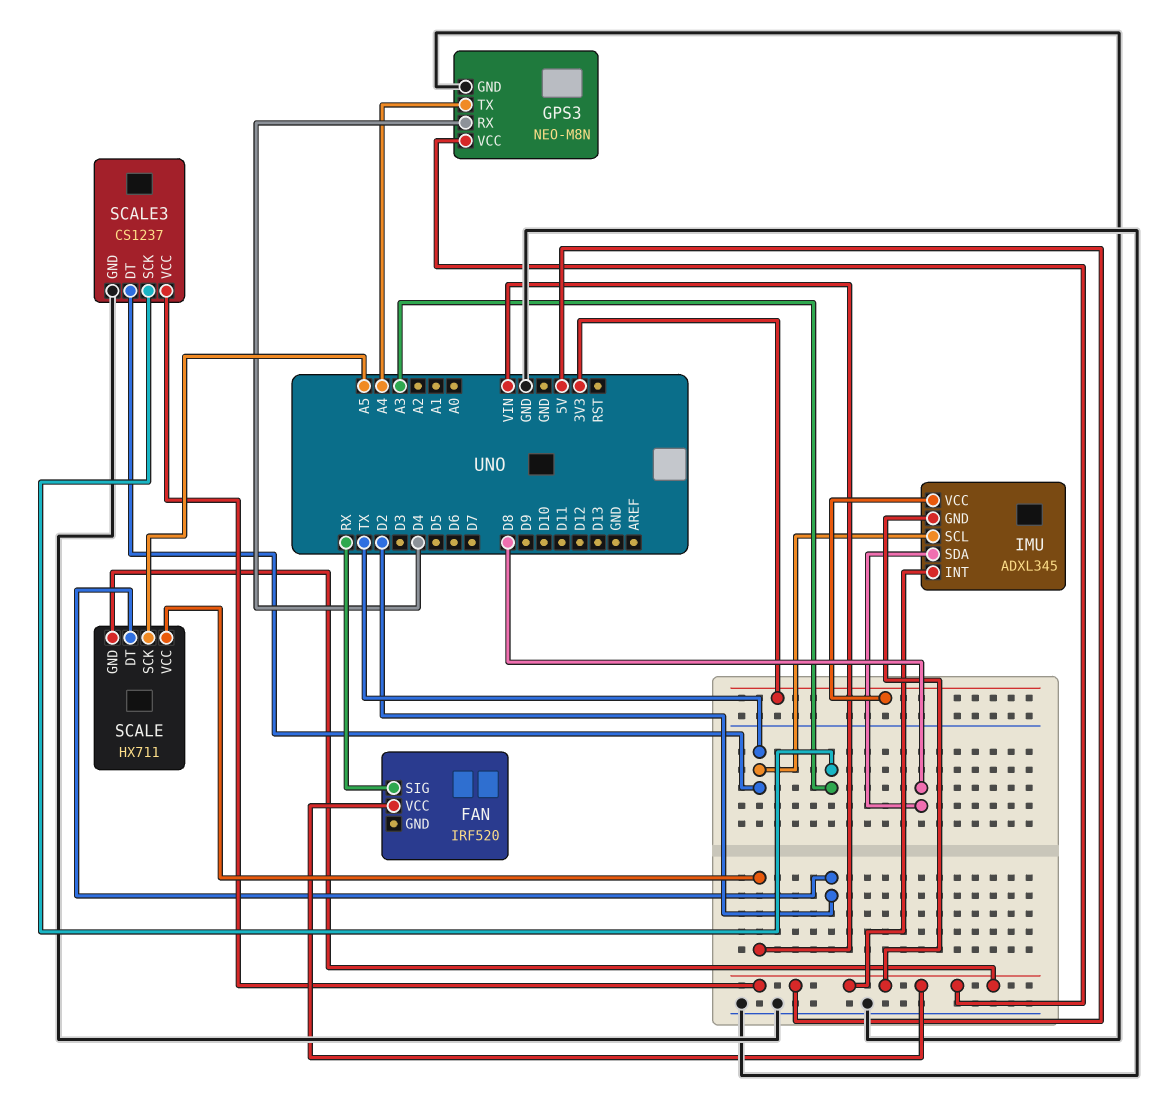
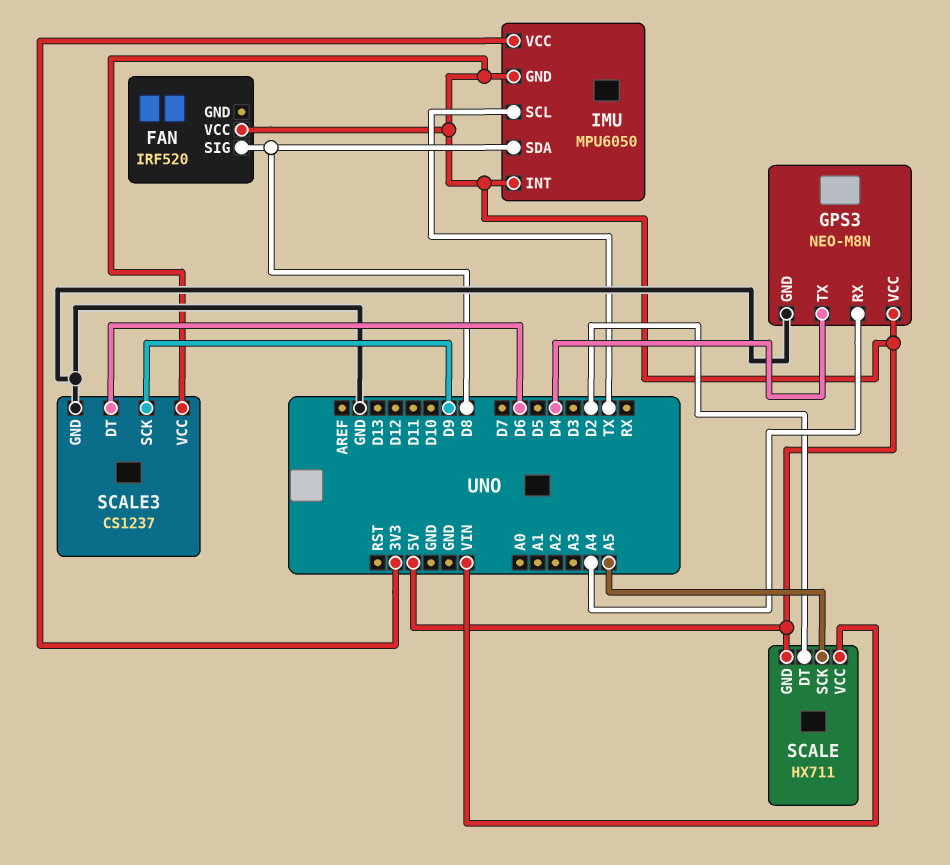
FAN pin SIG: RX -> D8
GPS3 pin RX: D4 -> A4
GPS3 pin TX: A4 -> D4
IMU: ADXL345 -> MPU6050
SCALE3 pin DT: TX -> D6
SCALE3 pin SCK: A3 -> D9

